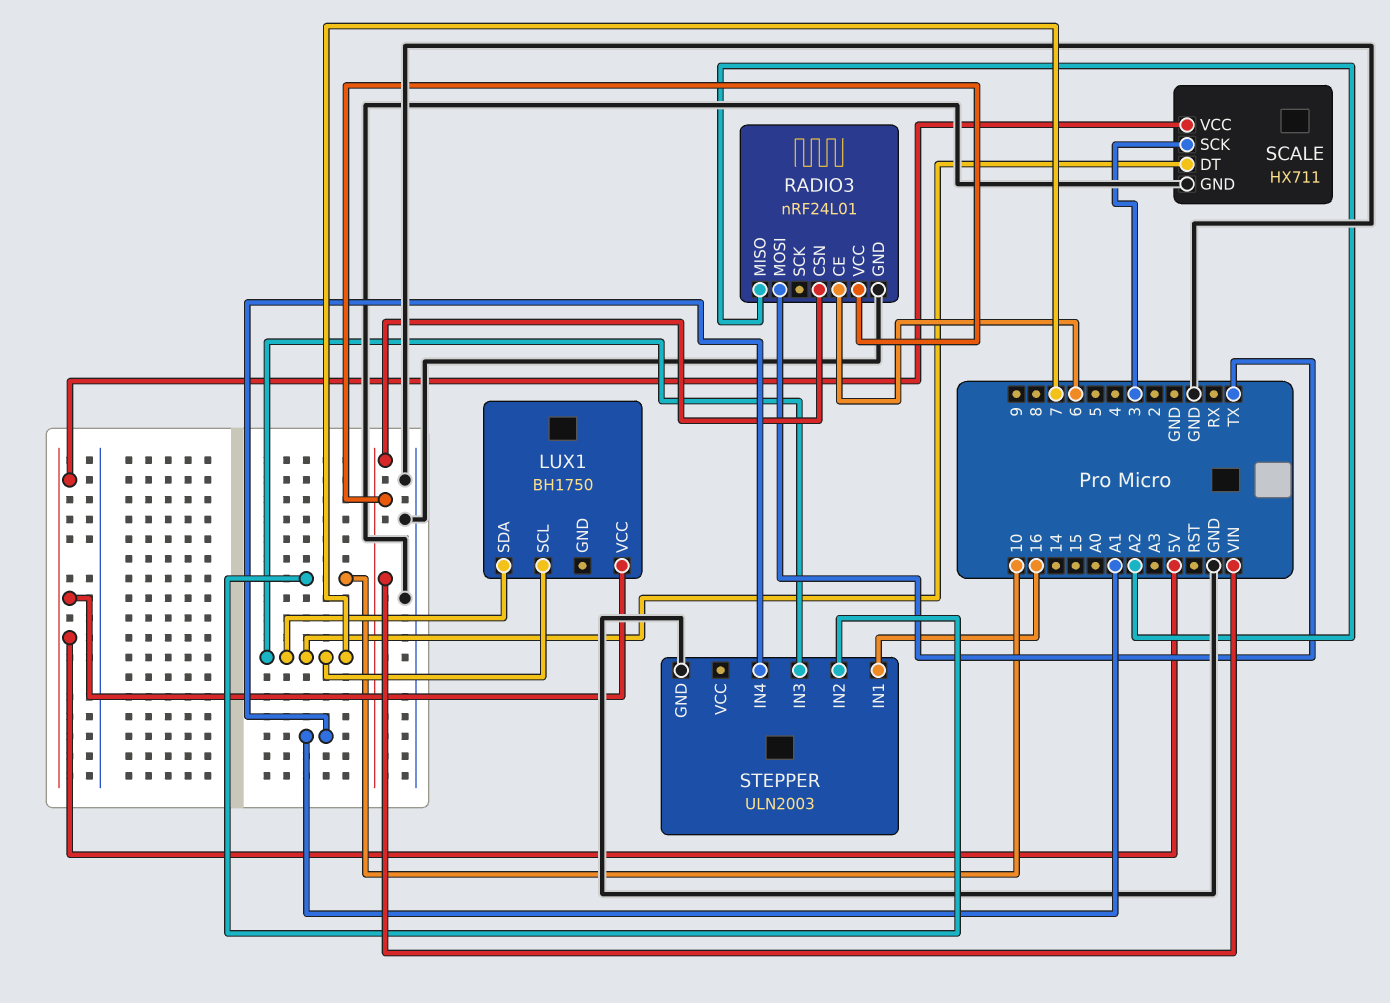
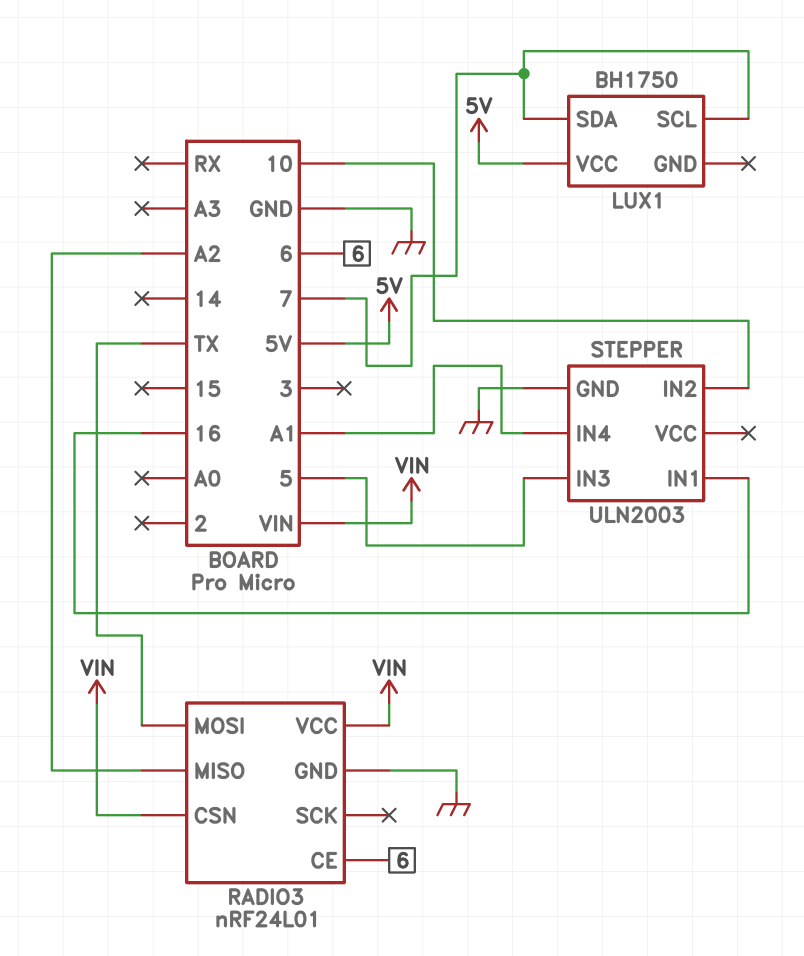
SCALE: HX711 -> none
SCALE pin DT: 7 -> none
SCALE pin GND: GND -> none
SCALE pin SCK: 3 -> none
SCALE pin VCC: 5V -> none
STEPPER pin IN3: 7 -> 5

